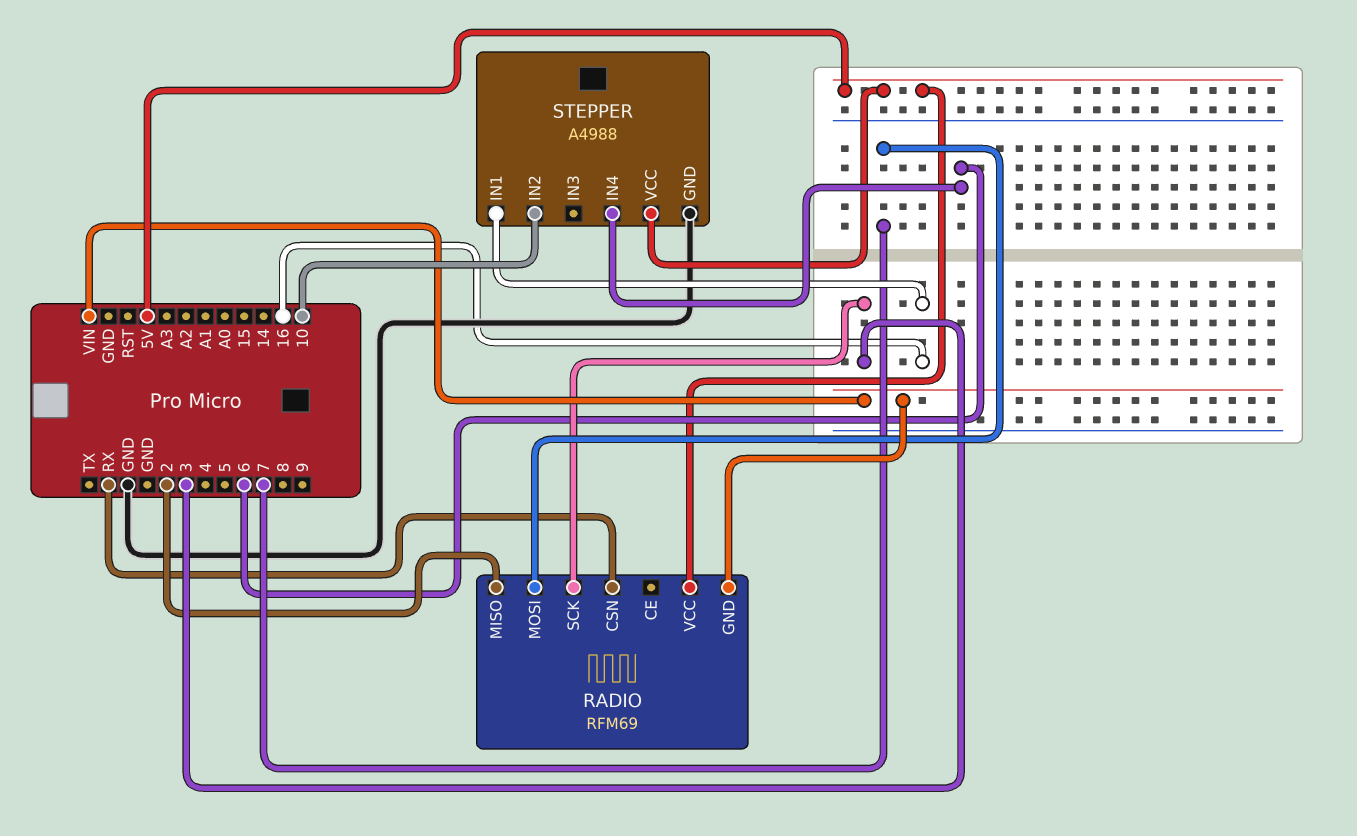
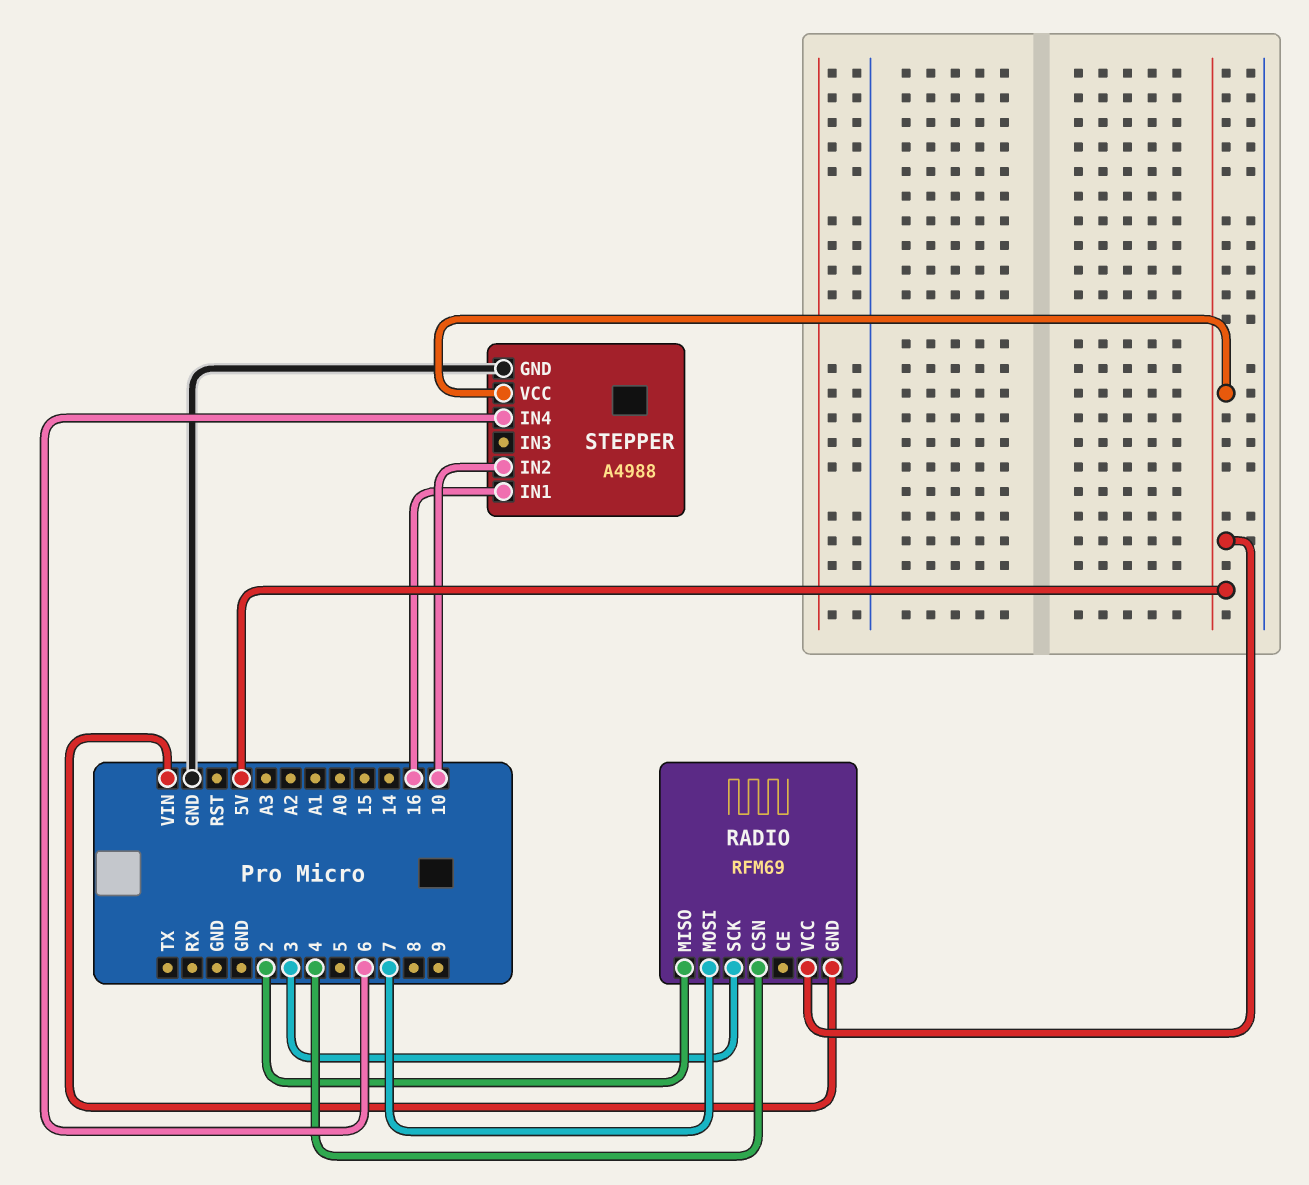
RADIO pin CSN: RX -> 4

